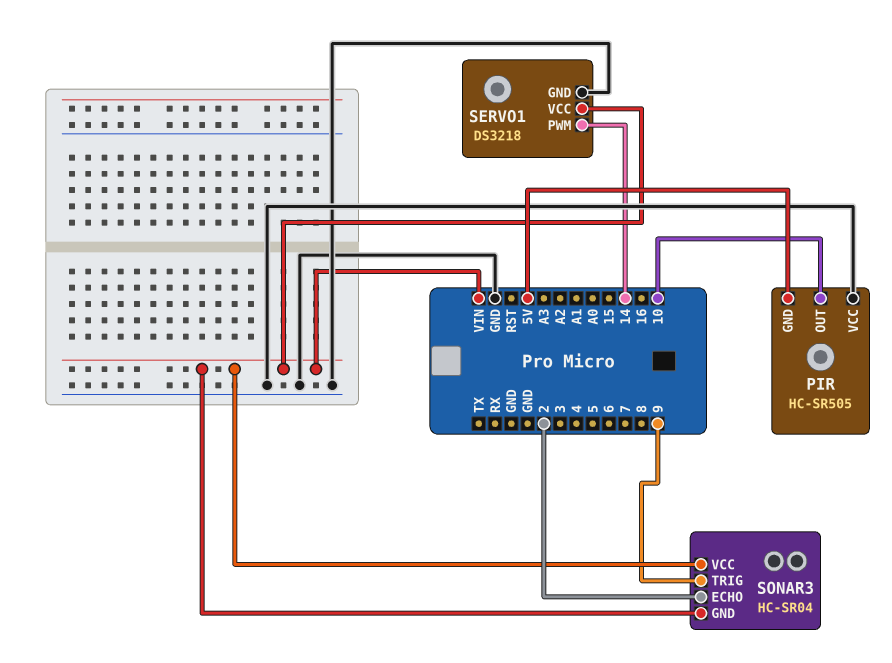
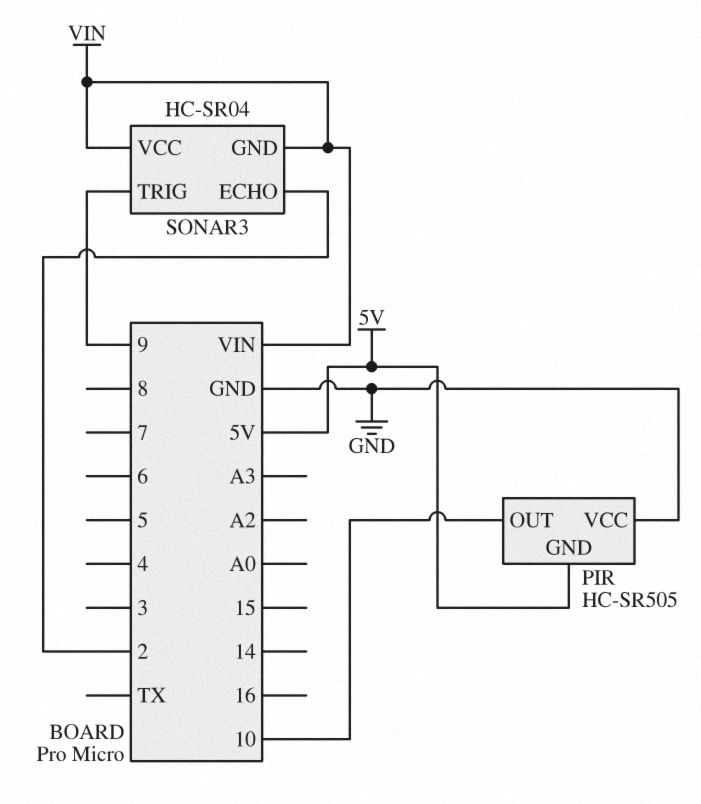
SERVO1: DS3218 -> none
SERVO1 pin GND: GND -> none
SERVO1 pin PWM: 14 -> none
SERVO1 pin VCC: VIN -> none

